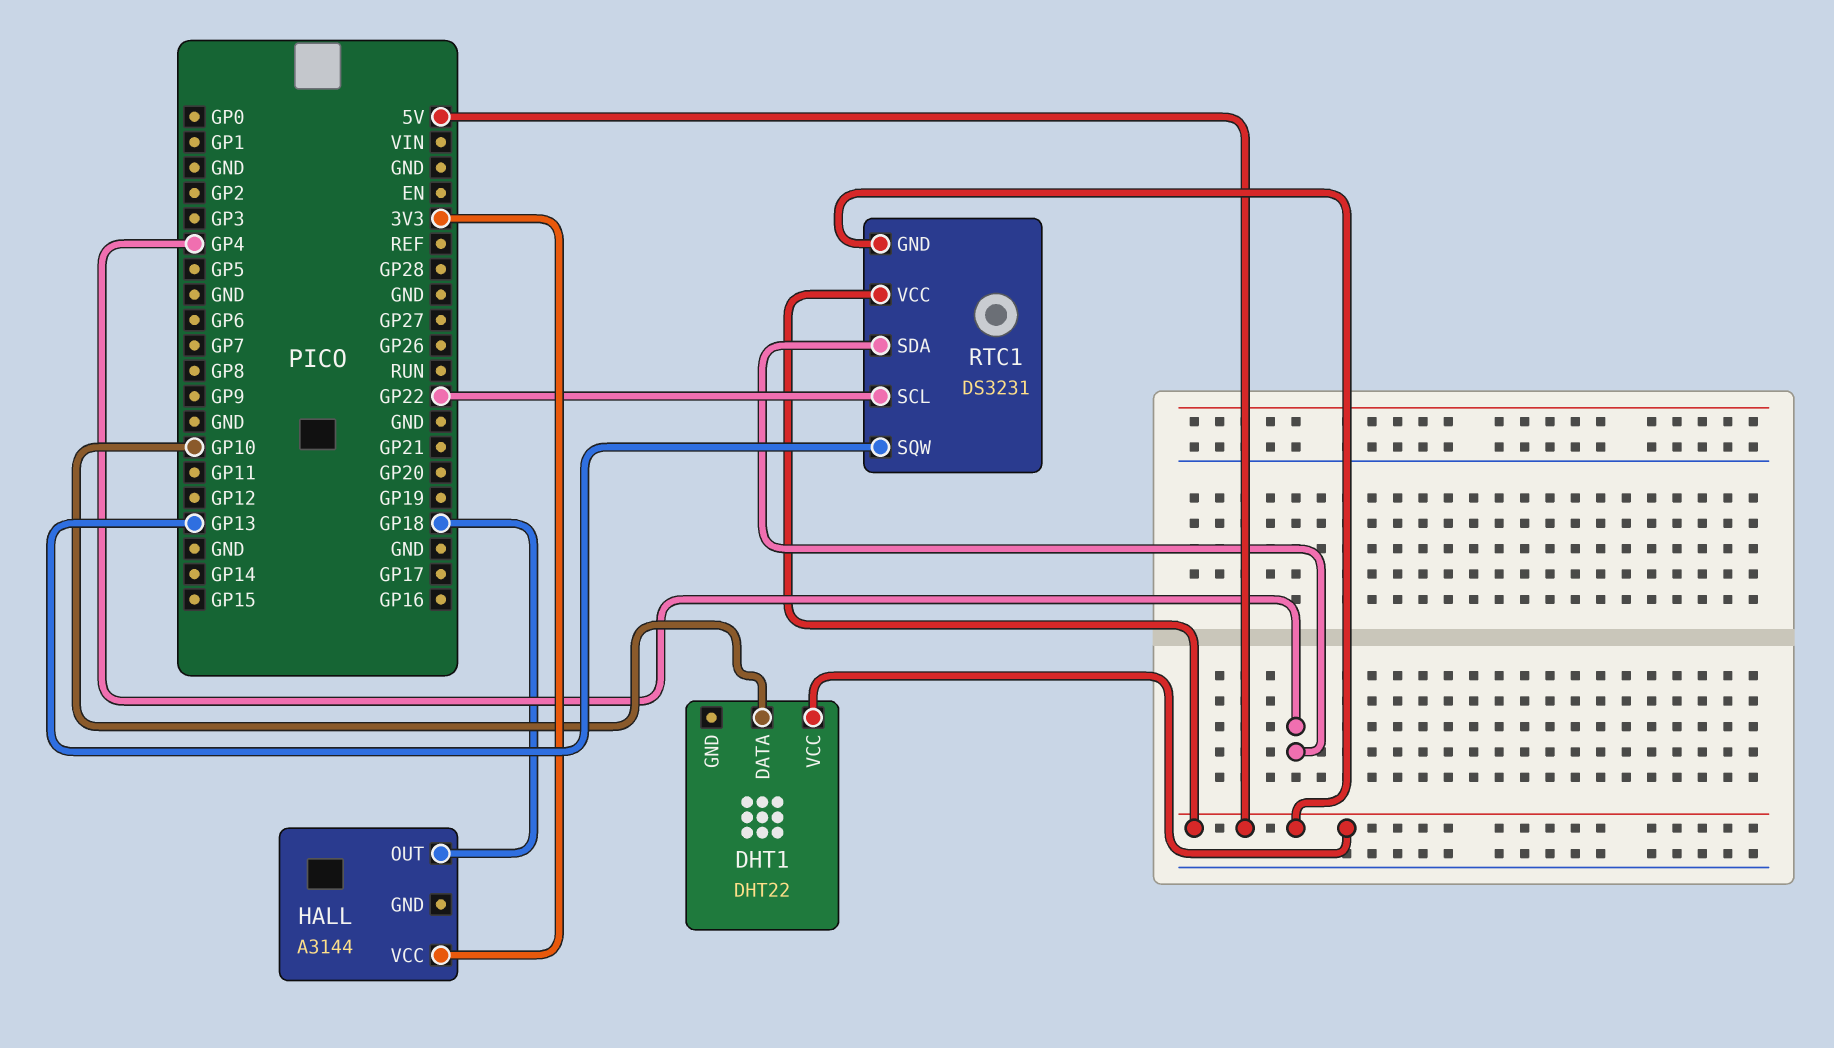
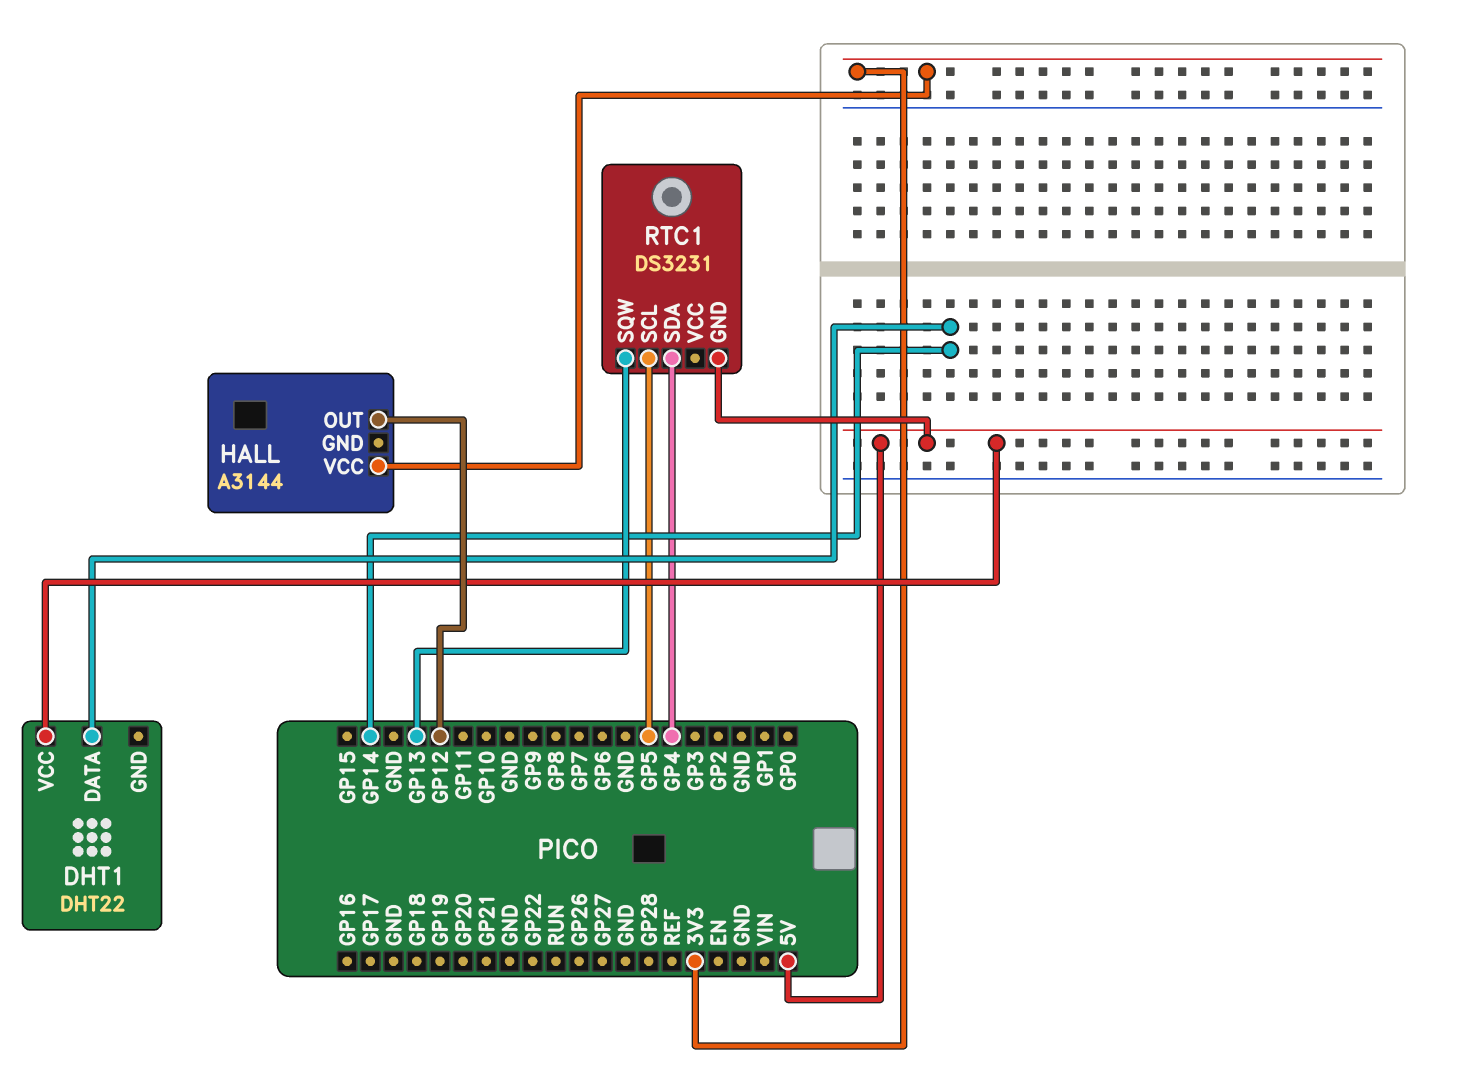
DHT1 pin DATA: GP10 -> GP14
HALL pin OUT: GP18 -> GP12
RTC1 pin SCL: GP22 -> GP5
RTC1 pin VCC: 5V -> none

